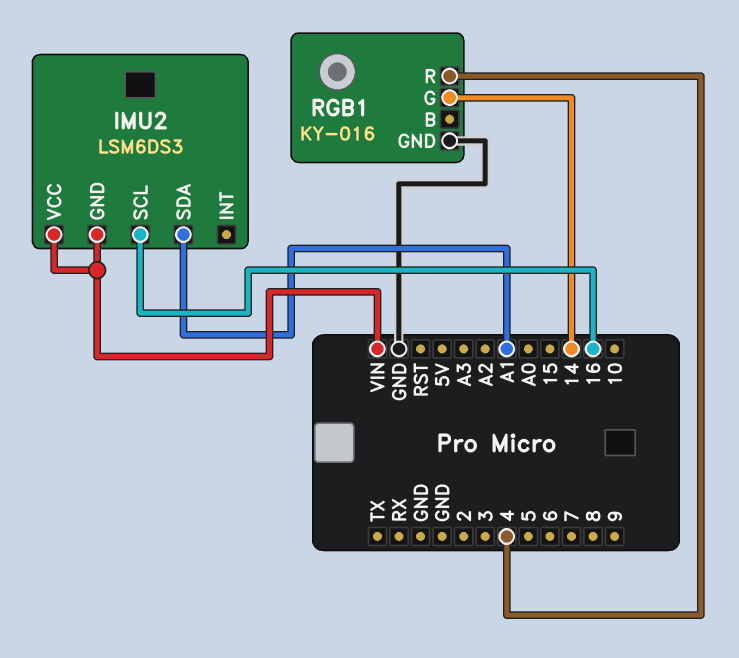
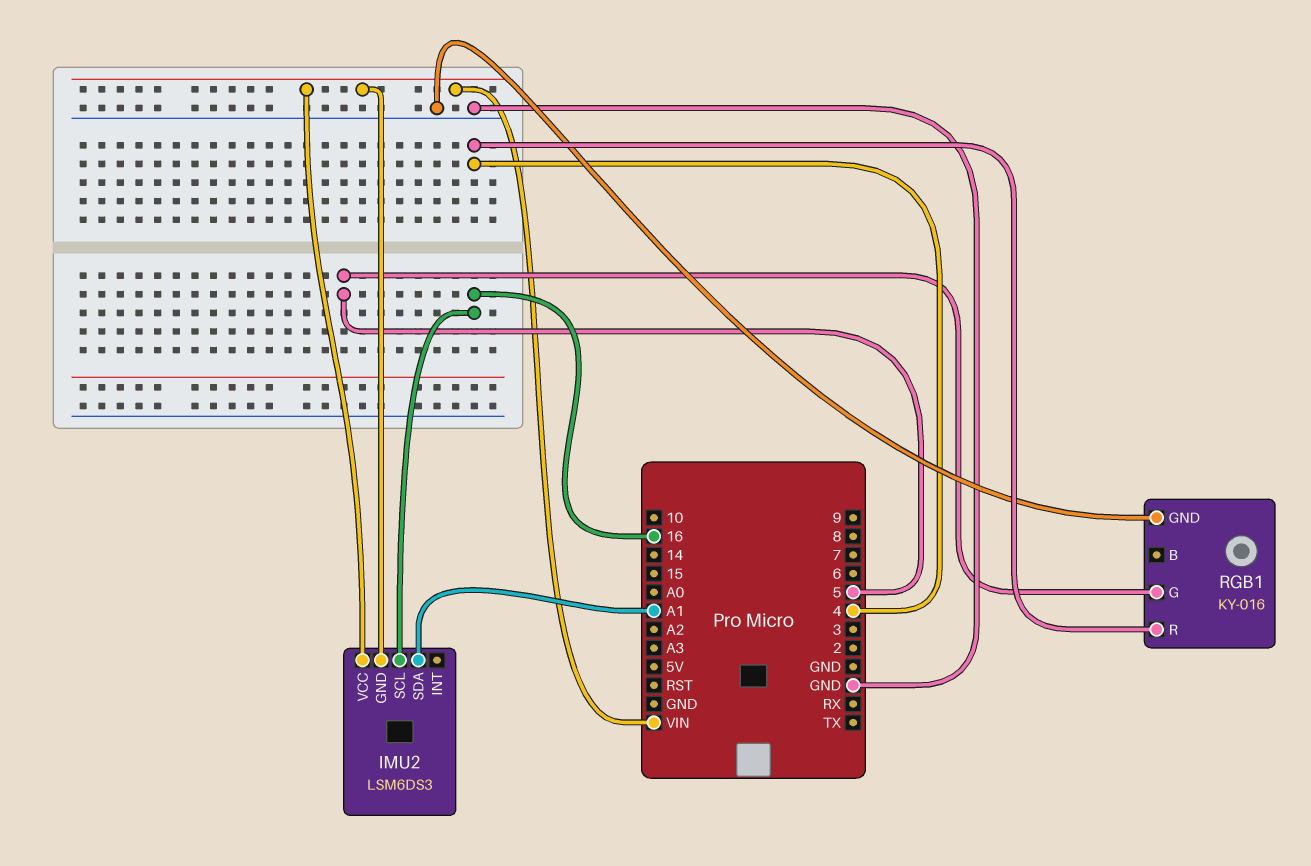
RGB1 pin G: 14 -> 5

